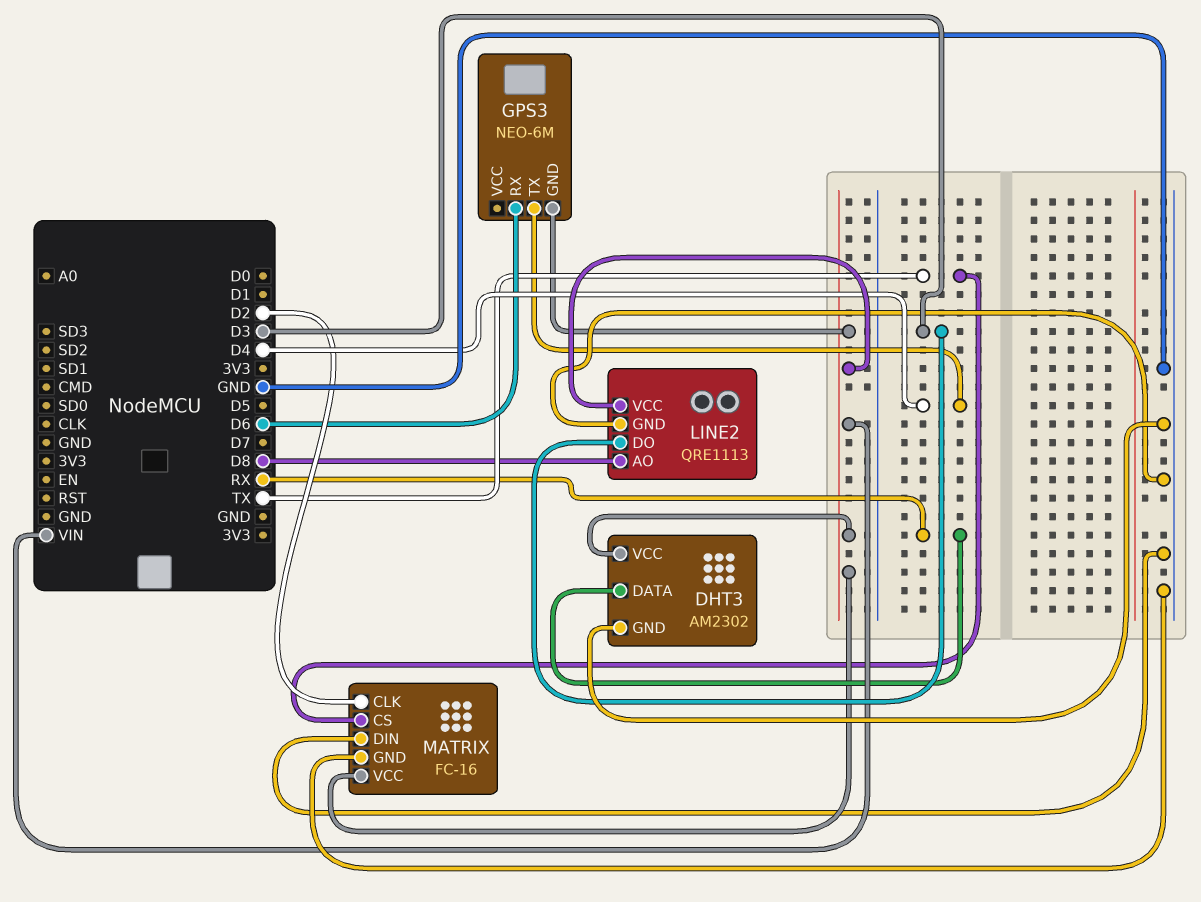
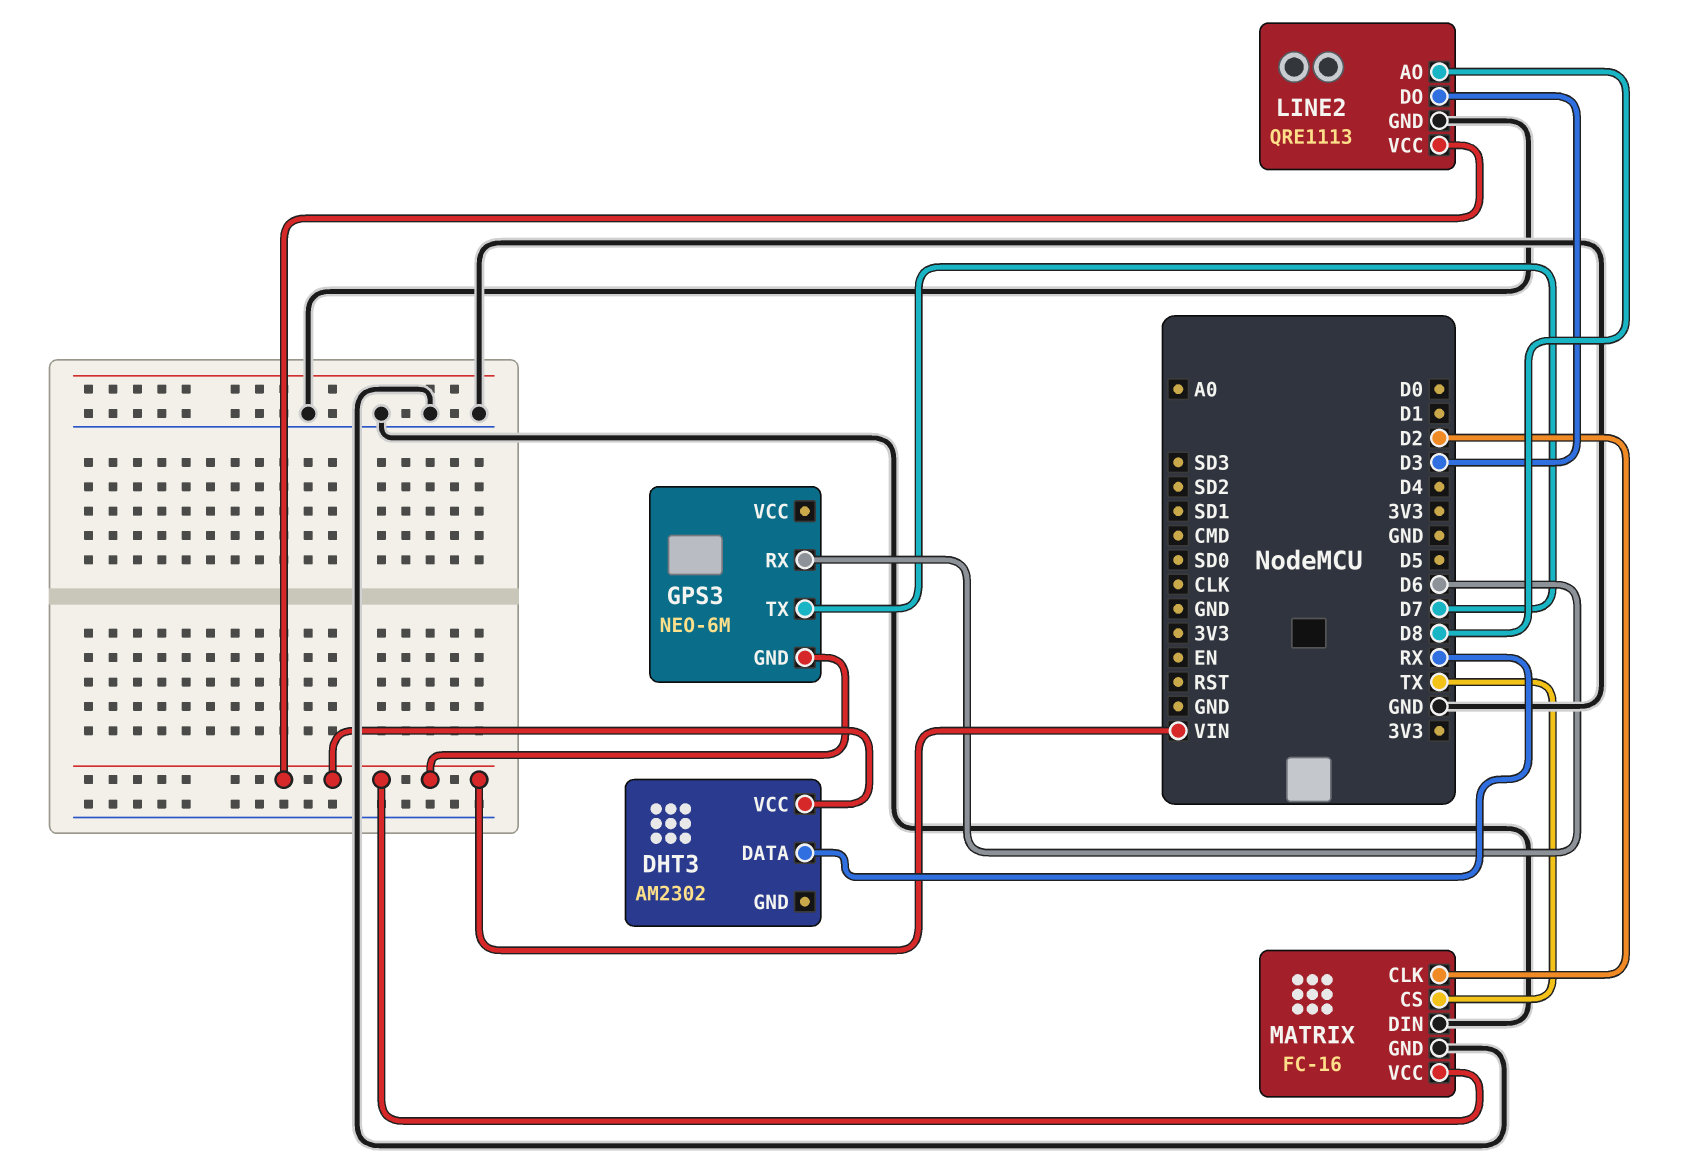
DHT3 pin GND: GND -> none
GPS3 pin TX: D4 -> D7

